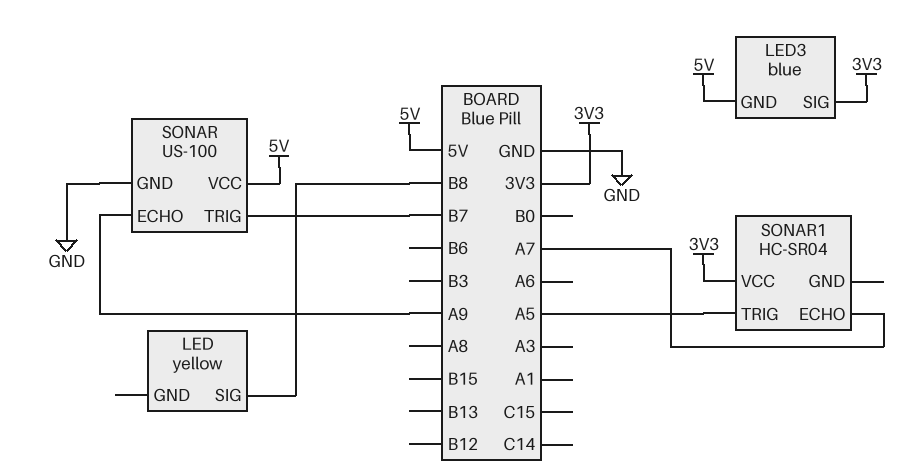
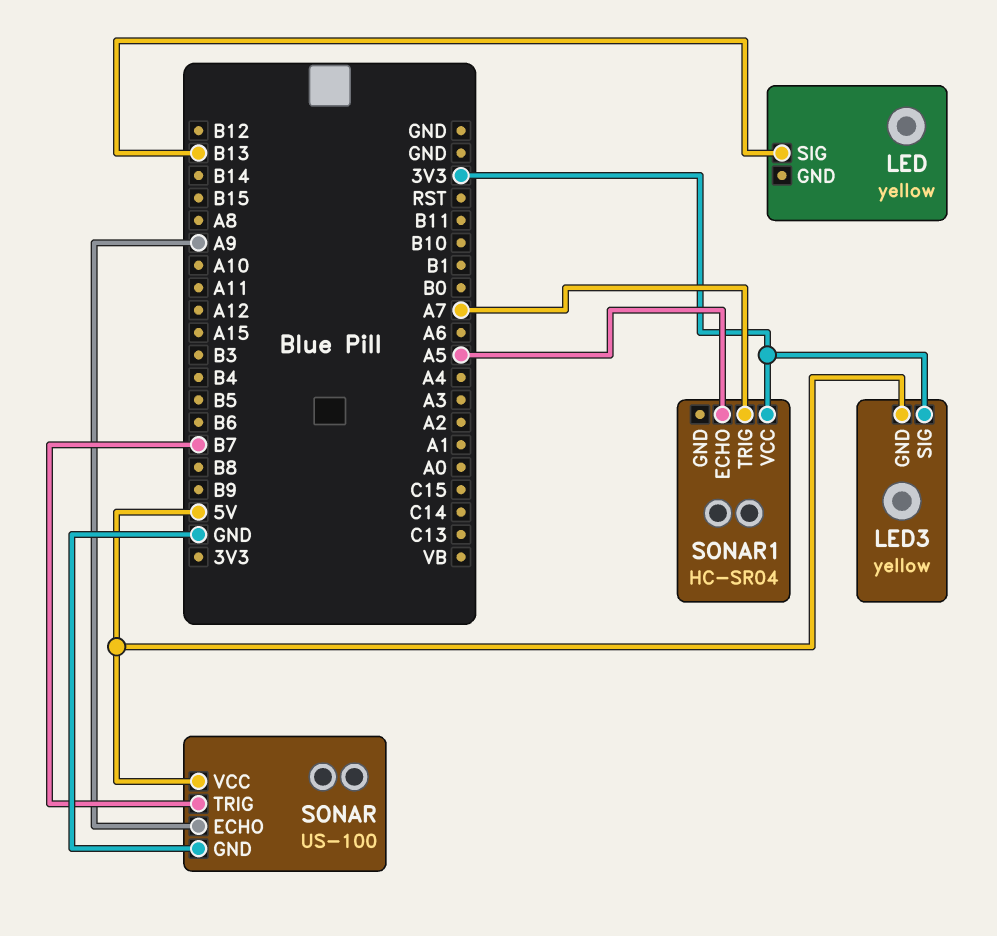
LED pin SIG: B8 -> B13
LED3: blue -> yellow
SONAR1 pin ECHO: A7 -> A5
SONAR1 pin TRIG: A5 -> A7

